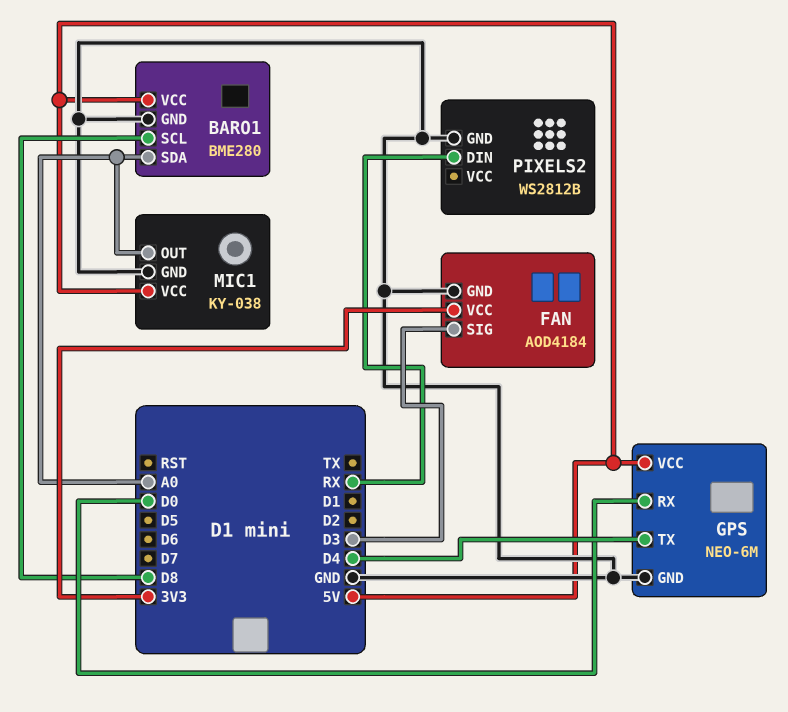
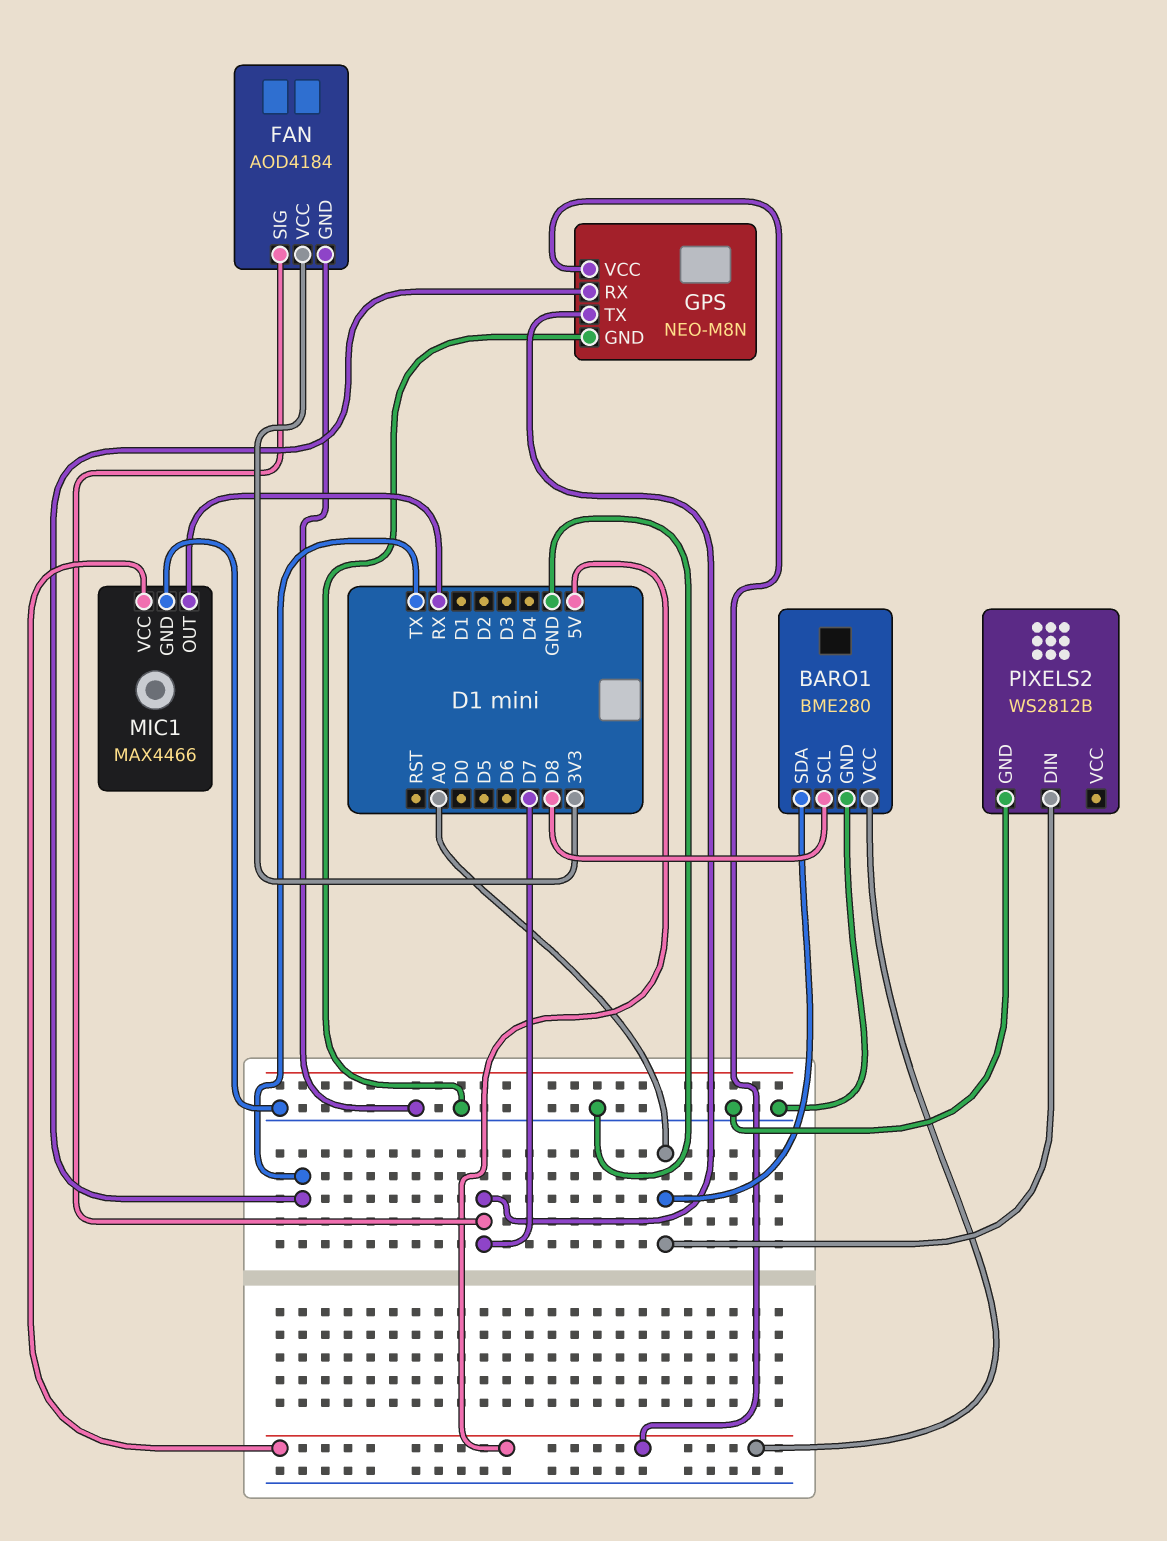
FAN pin SIG: D3 -> D7
GPS: NEO-6M -> NEO-M8N
GPS pin RX: D0 -> TX
GPS pin TX: D4 -> D7
MIC1: KY-038 -> MAX4466
MIC1 pin OUT: A0 -> RX
PIXELS2 pin DIN: RX -> A0

